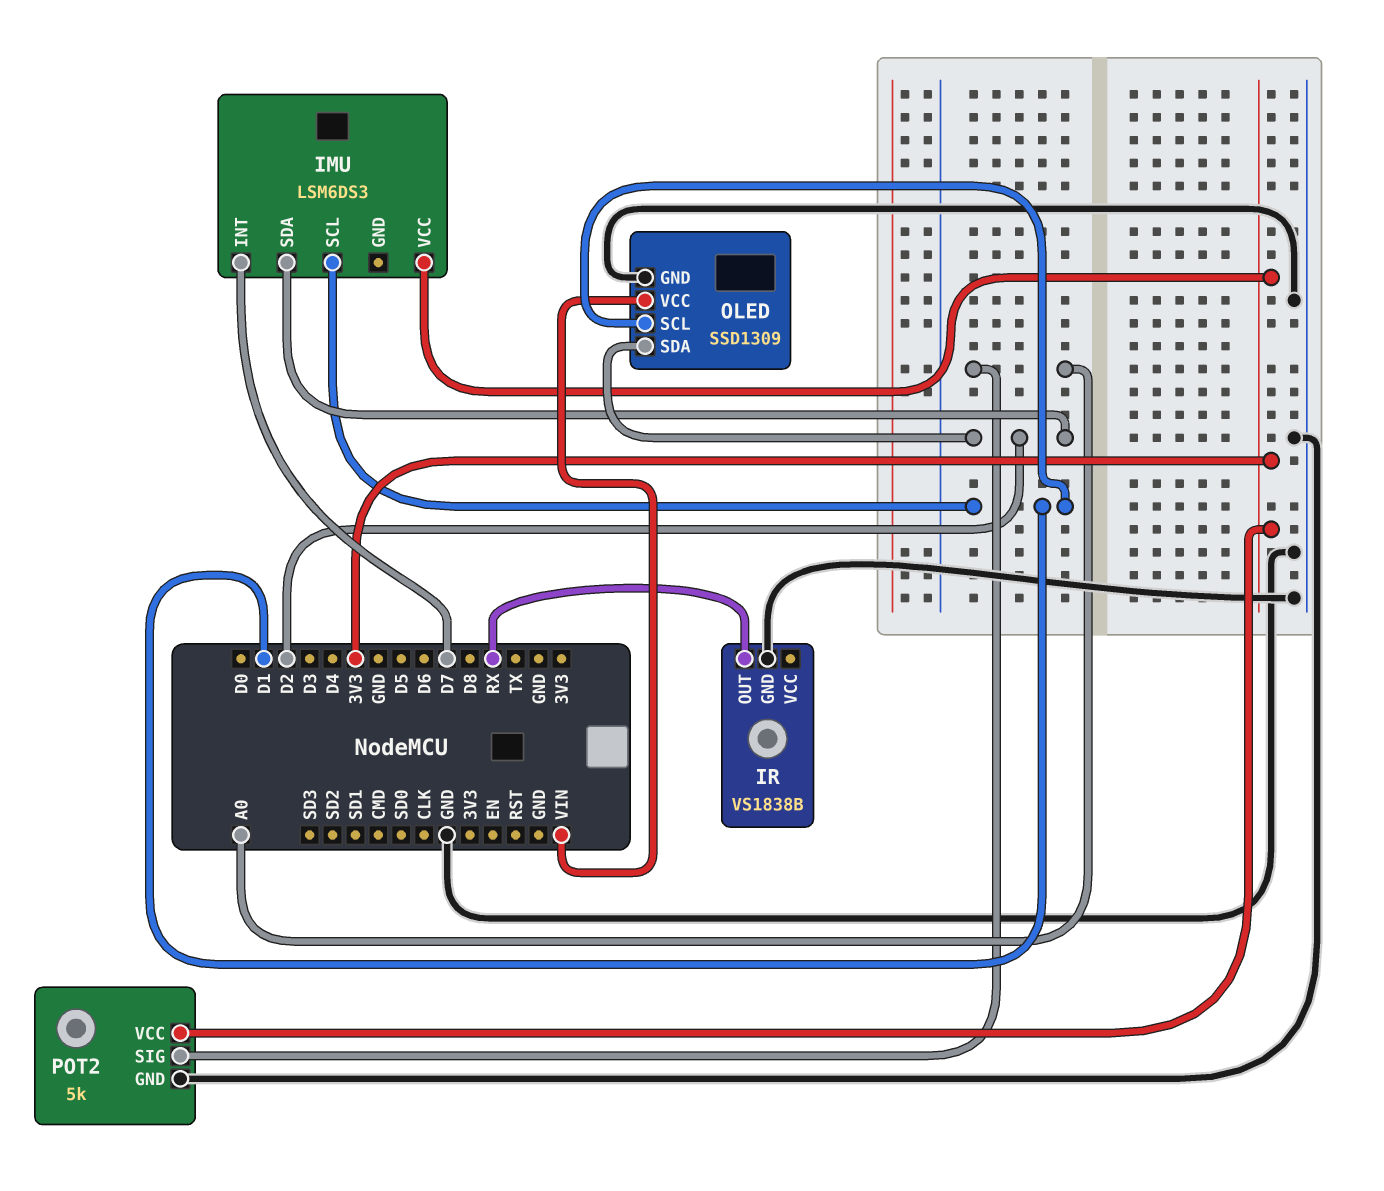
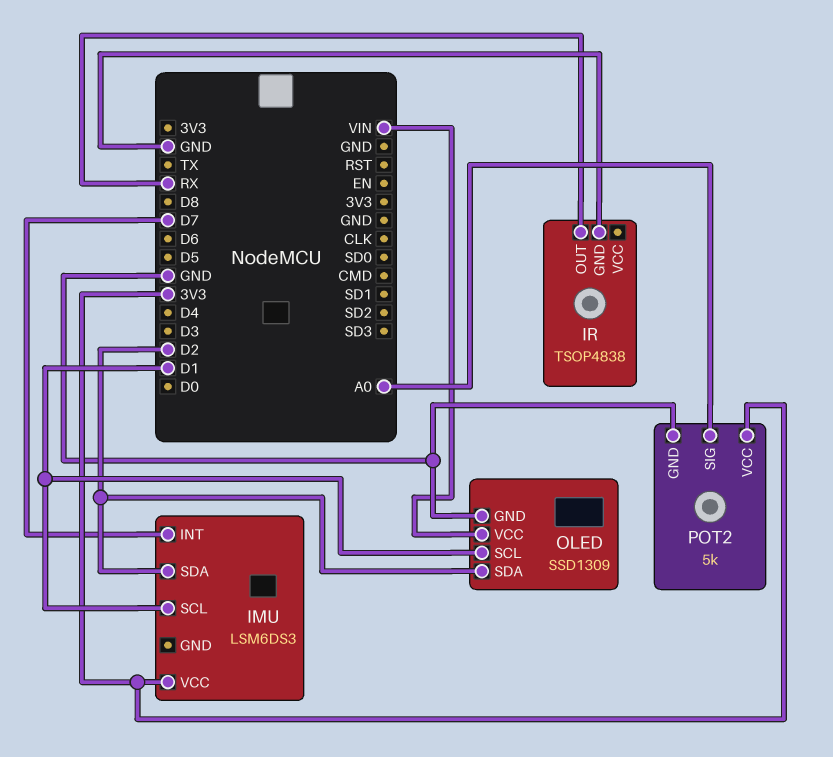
IR: VS1838B -> TSOP4838

